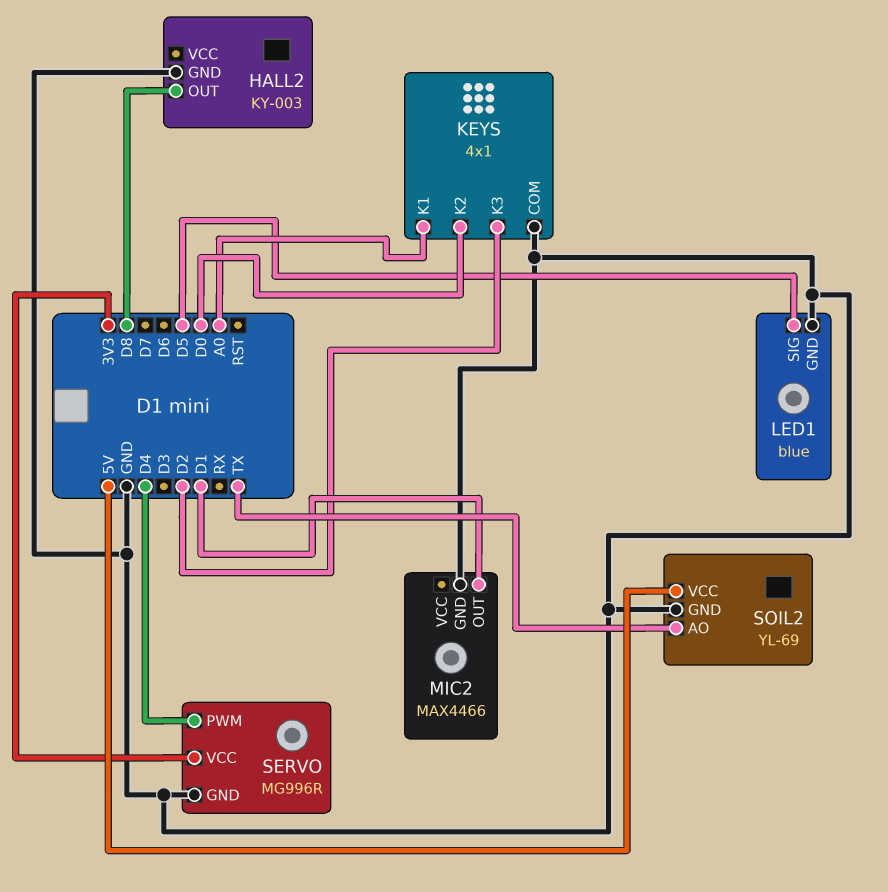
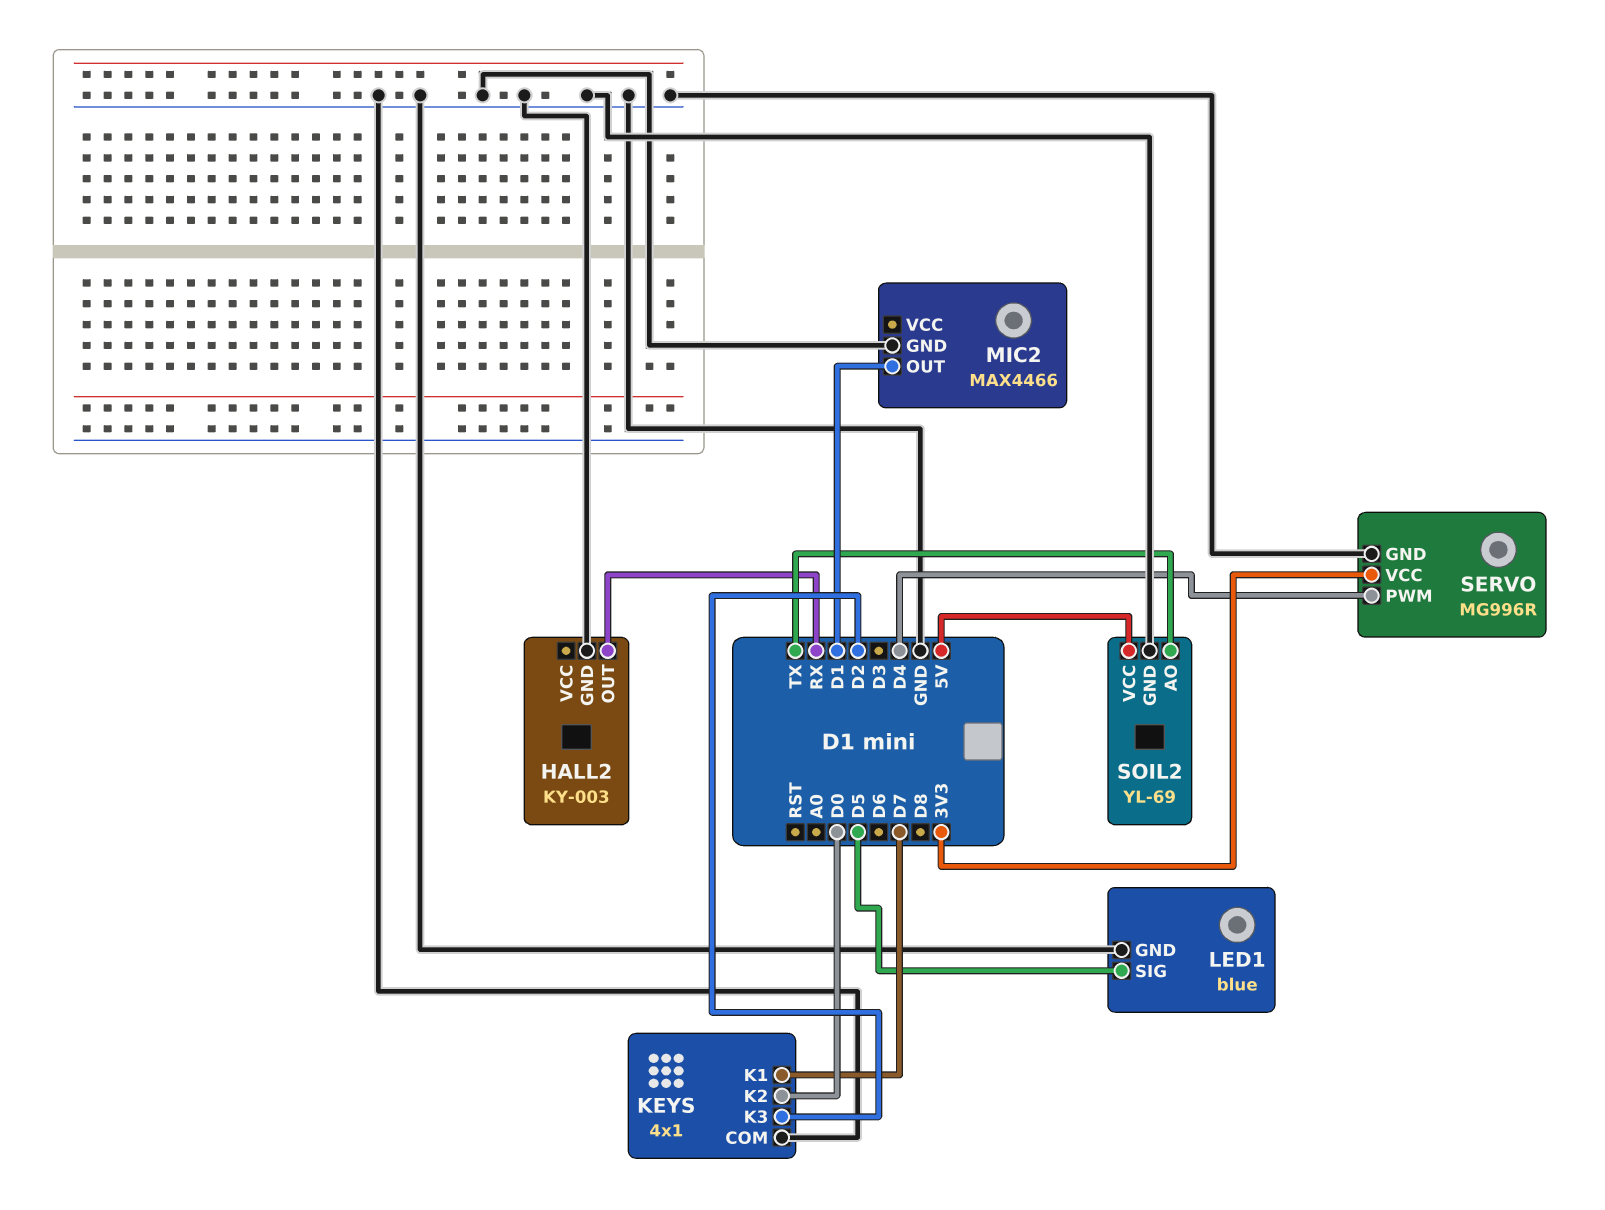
HALL2 pin OUT: D8 -> RX
KEYS pin K1: A0 -> D7

